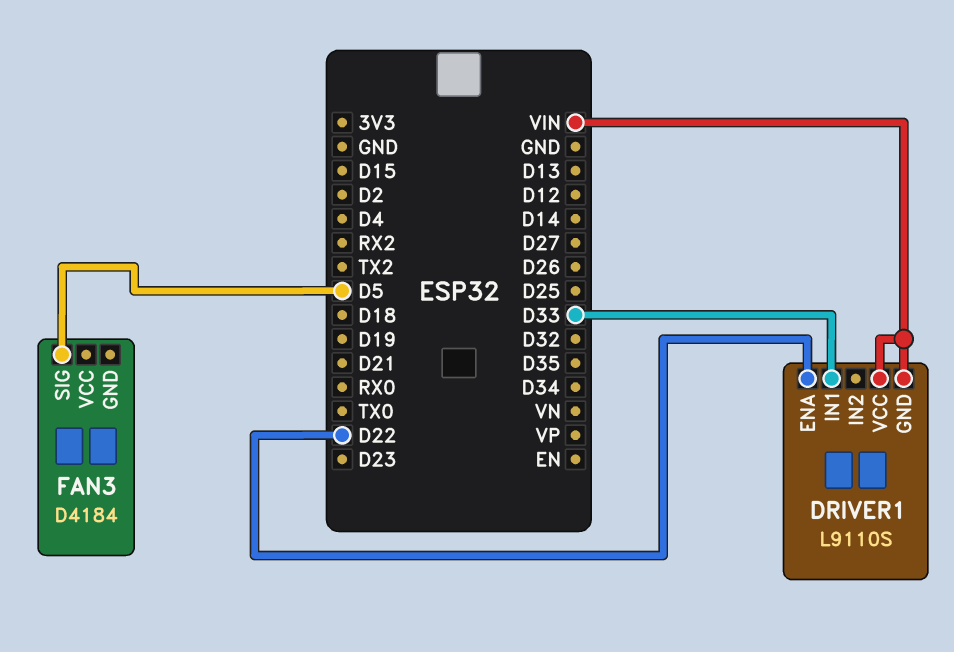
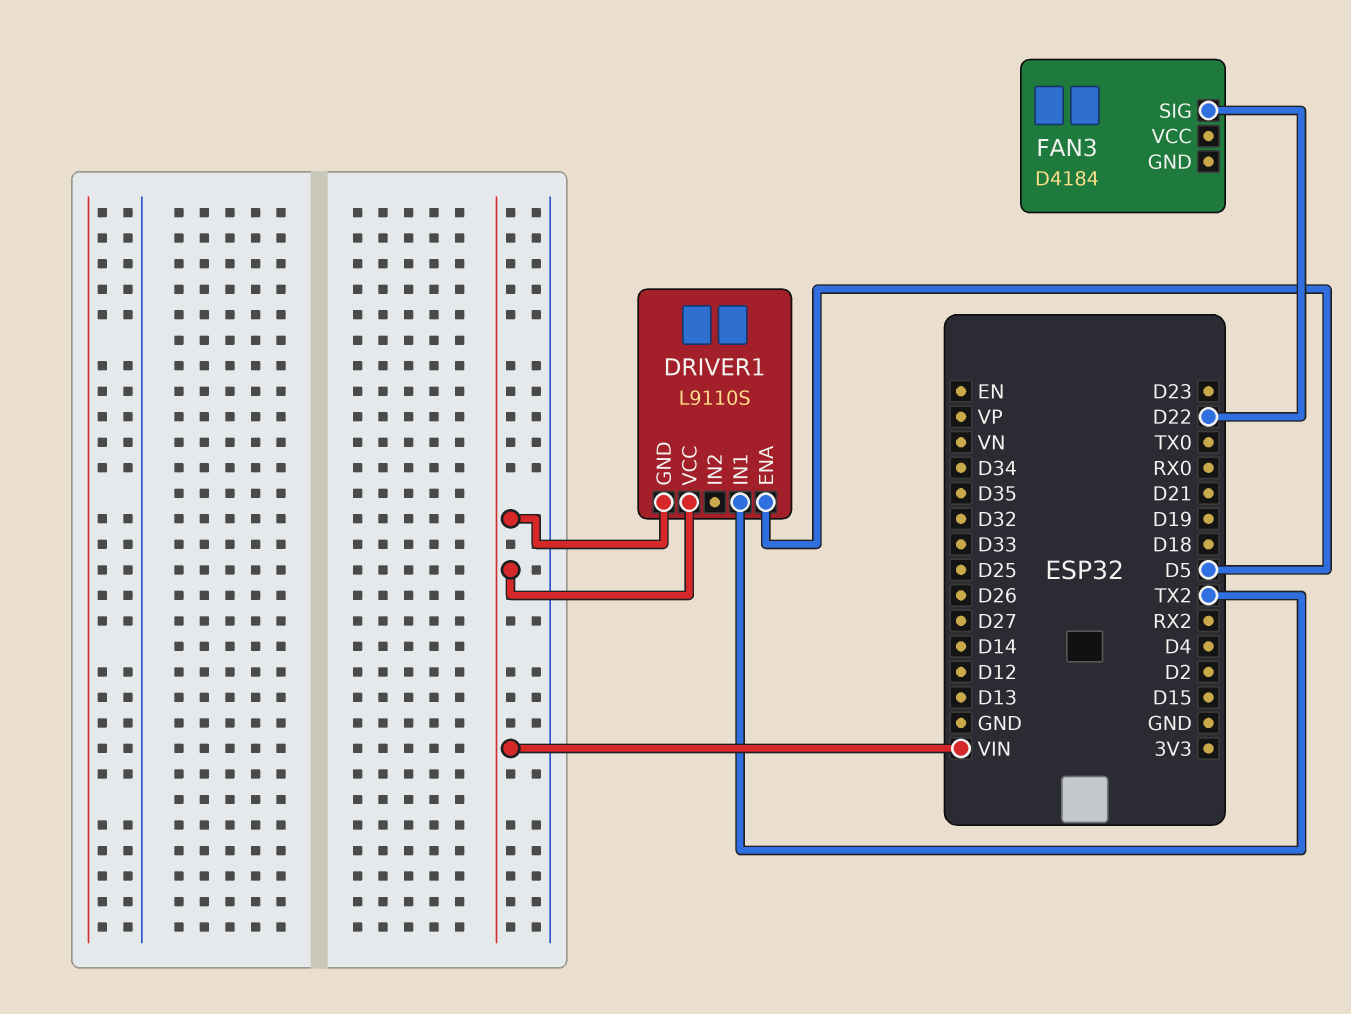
DRIVER1 pin ENA: D22 -> D5
DRIVER1 pin IN1: D33 -> TX2
FAN3 pin SIG: D5 -> D22

